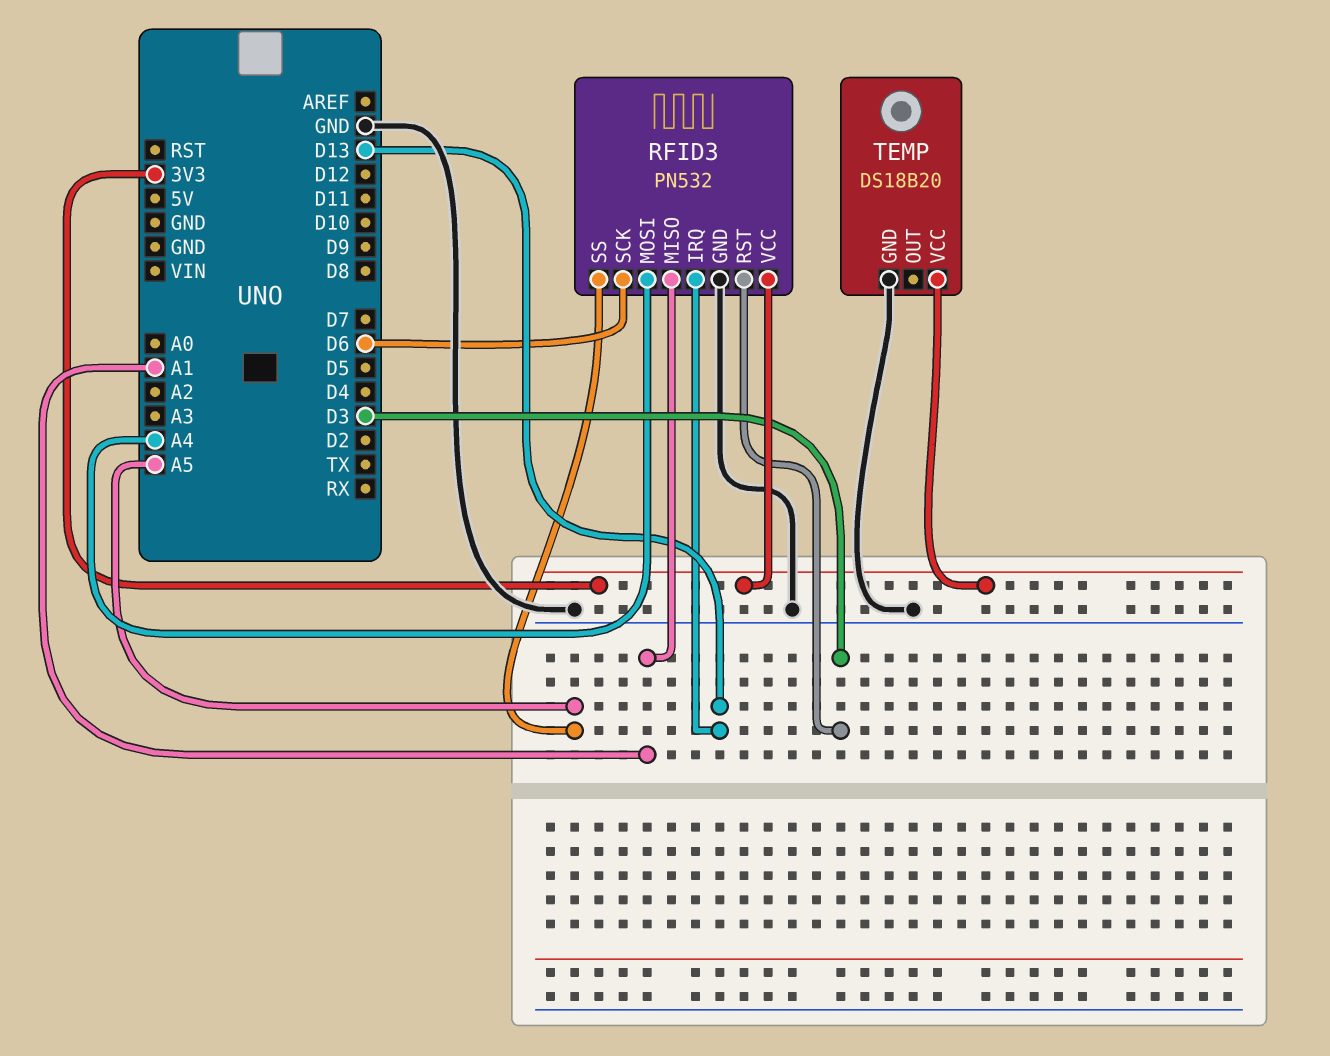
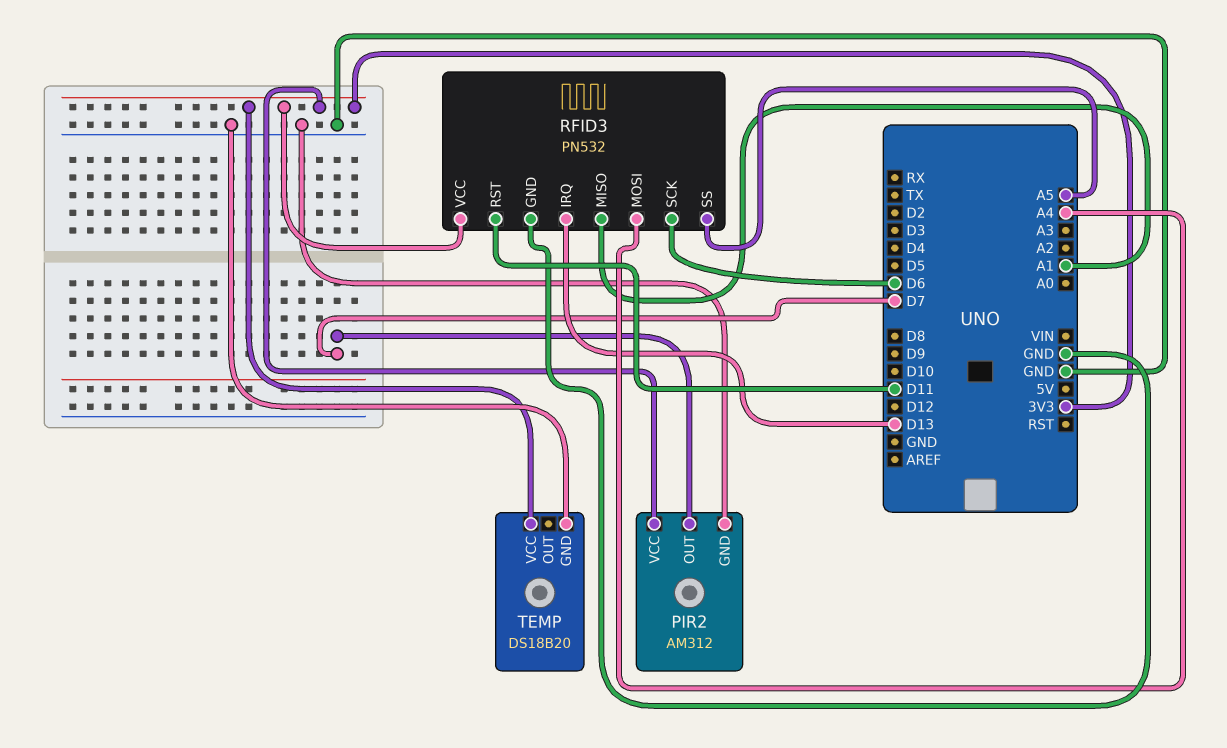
PIR2: none -> AM312
PIR2 pin GND: none -> GND
PIR2 pin OUT: none -> D7
PIR2 pin VCC: none -> 3V3
RFID3 pin RST: D3 -> D11

